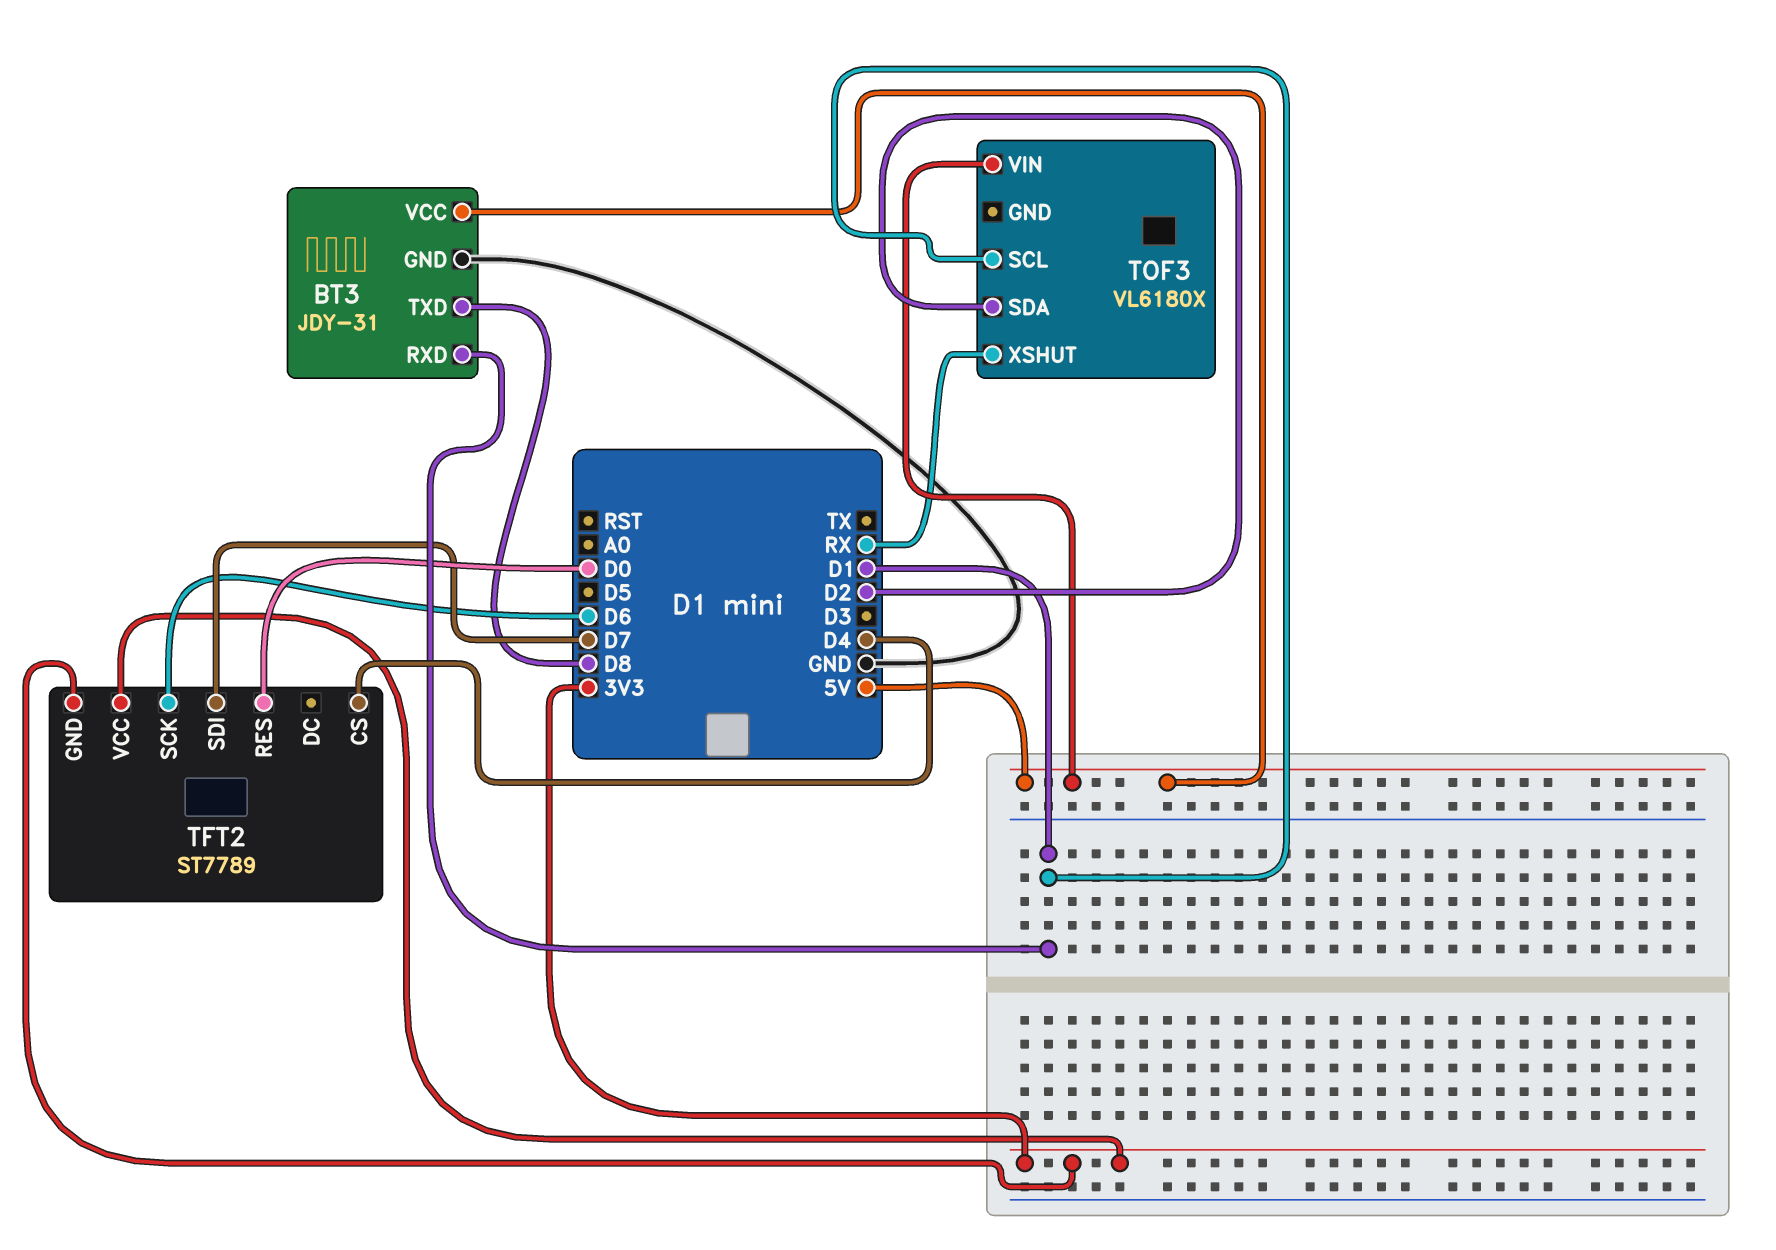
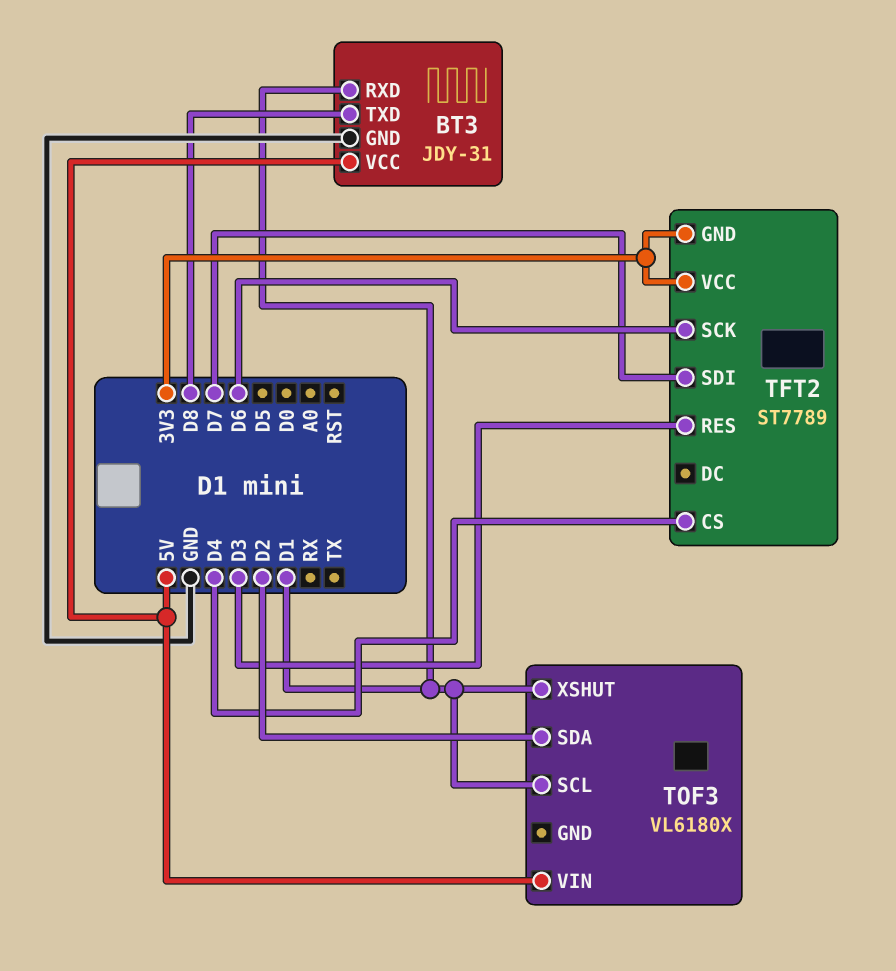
TFT2 pin RES: D0 -> D3
TOF3 pin XSHUT: RX -> D1

